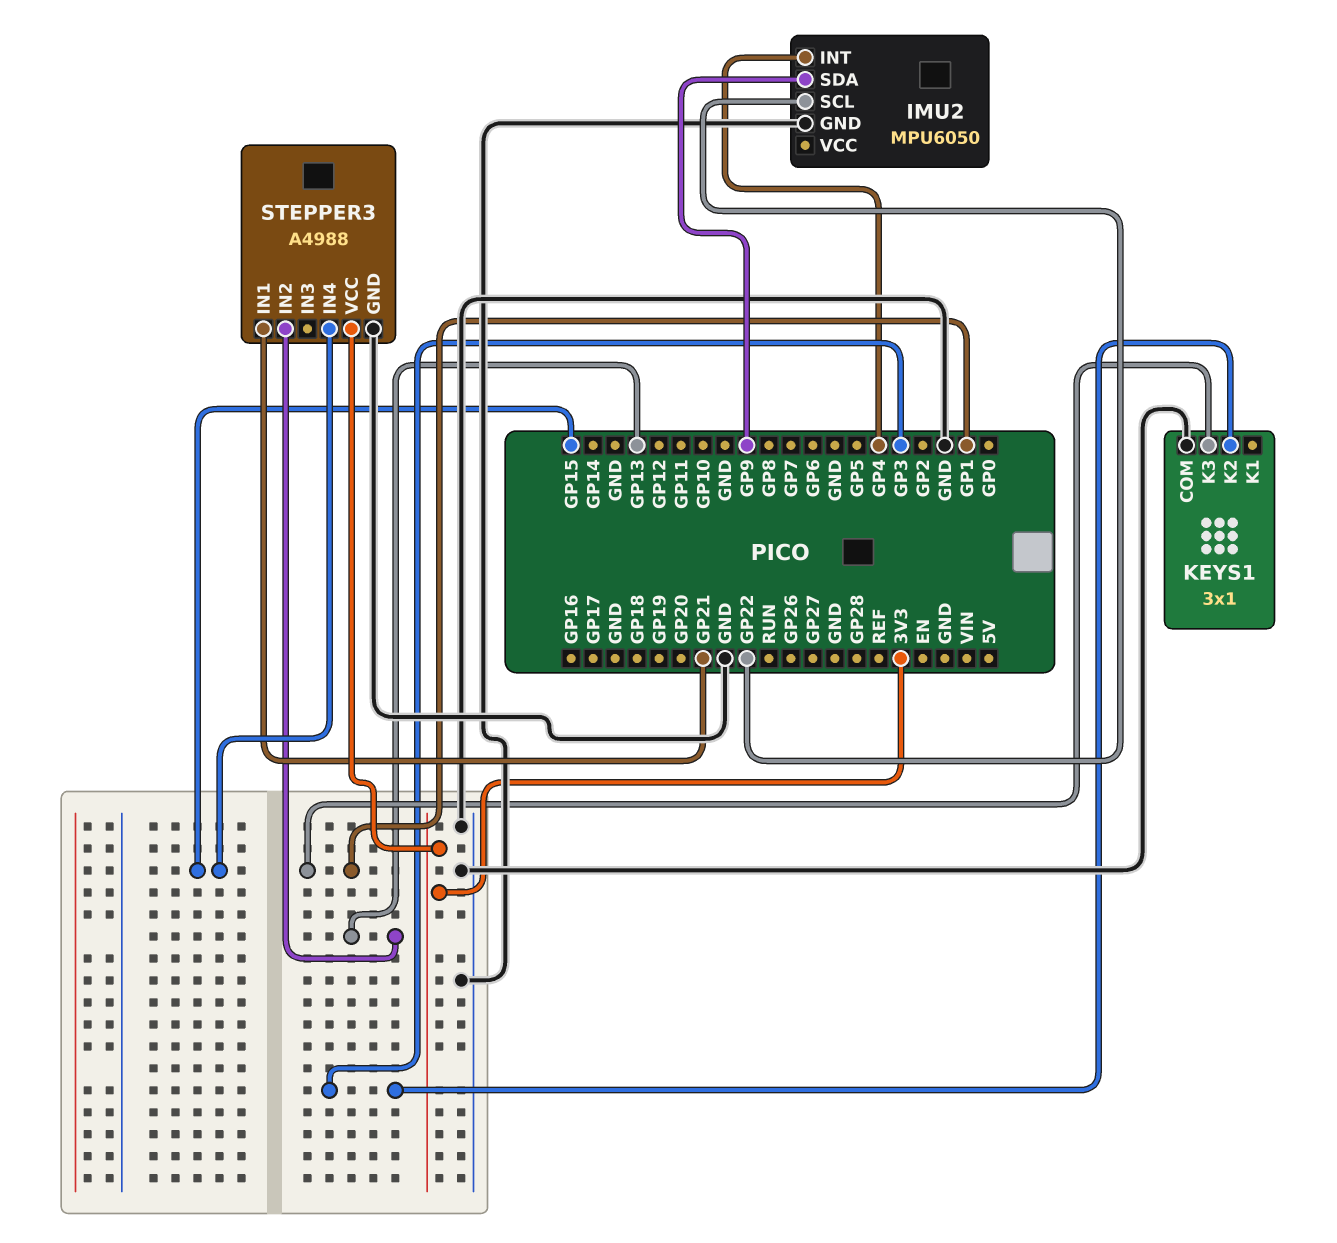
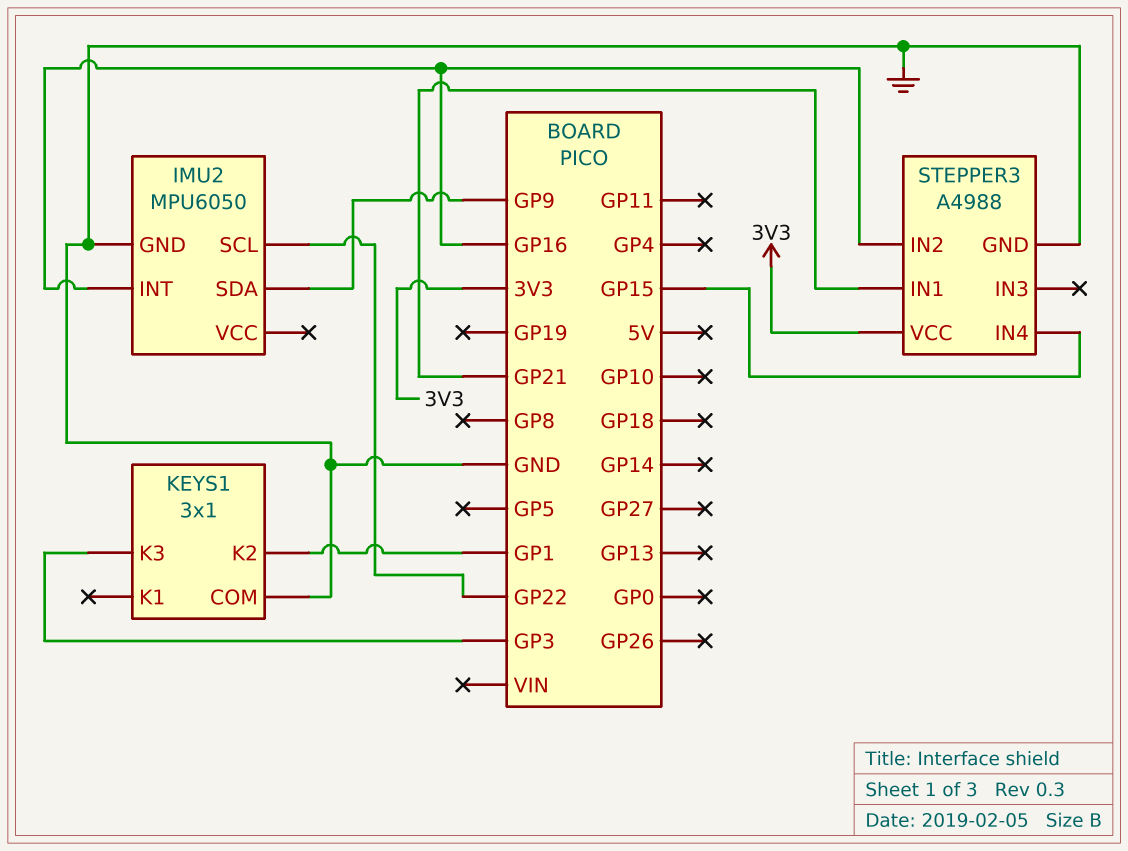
IMU2 pin INT: GP4 -> GP16
KEYS1 pin K2: GP3 -> GP1
KEYS1 pin K3: GP1 -> GP3
STEPPER3 pin IN2: GP13 -> GP16

